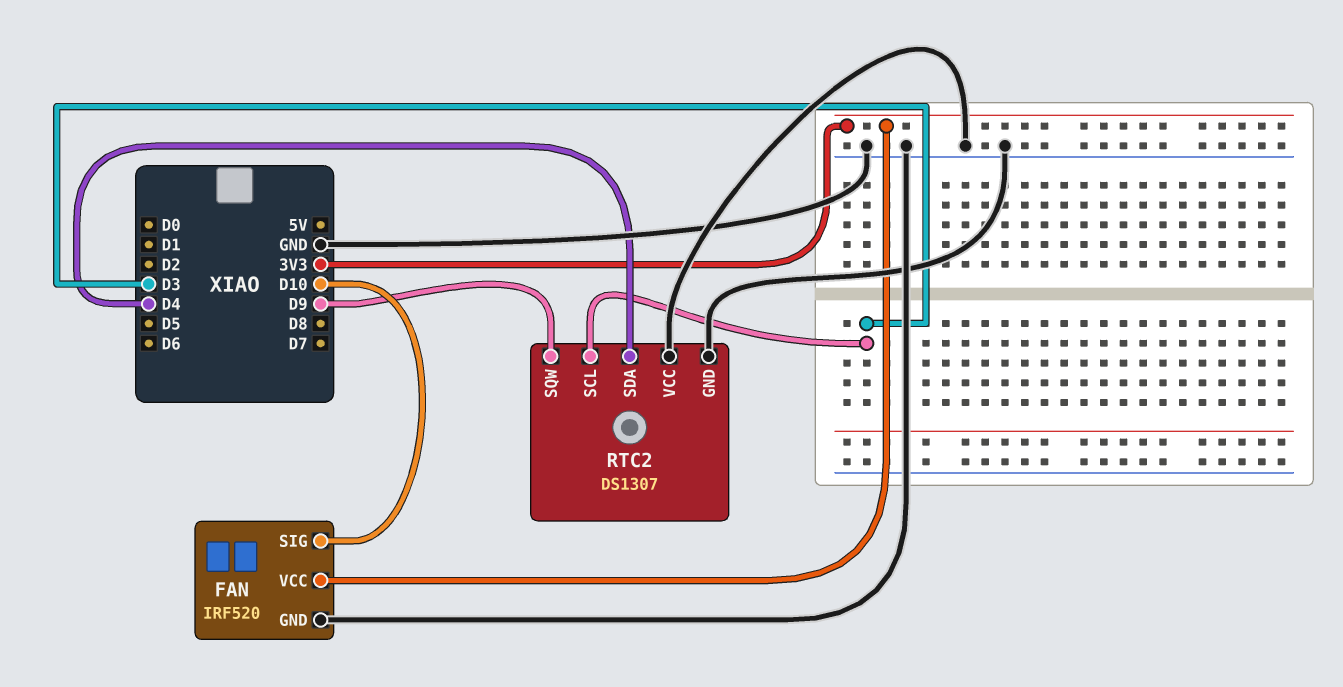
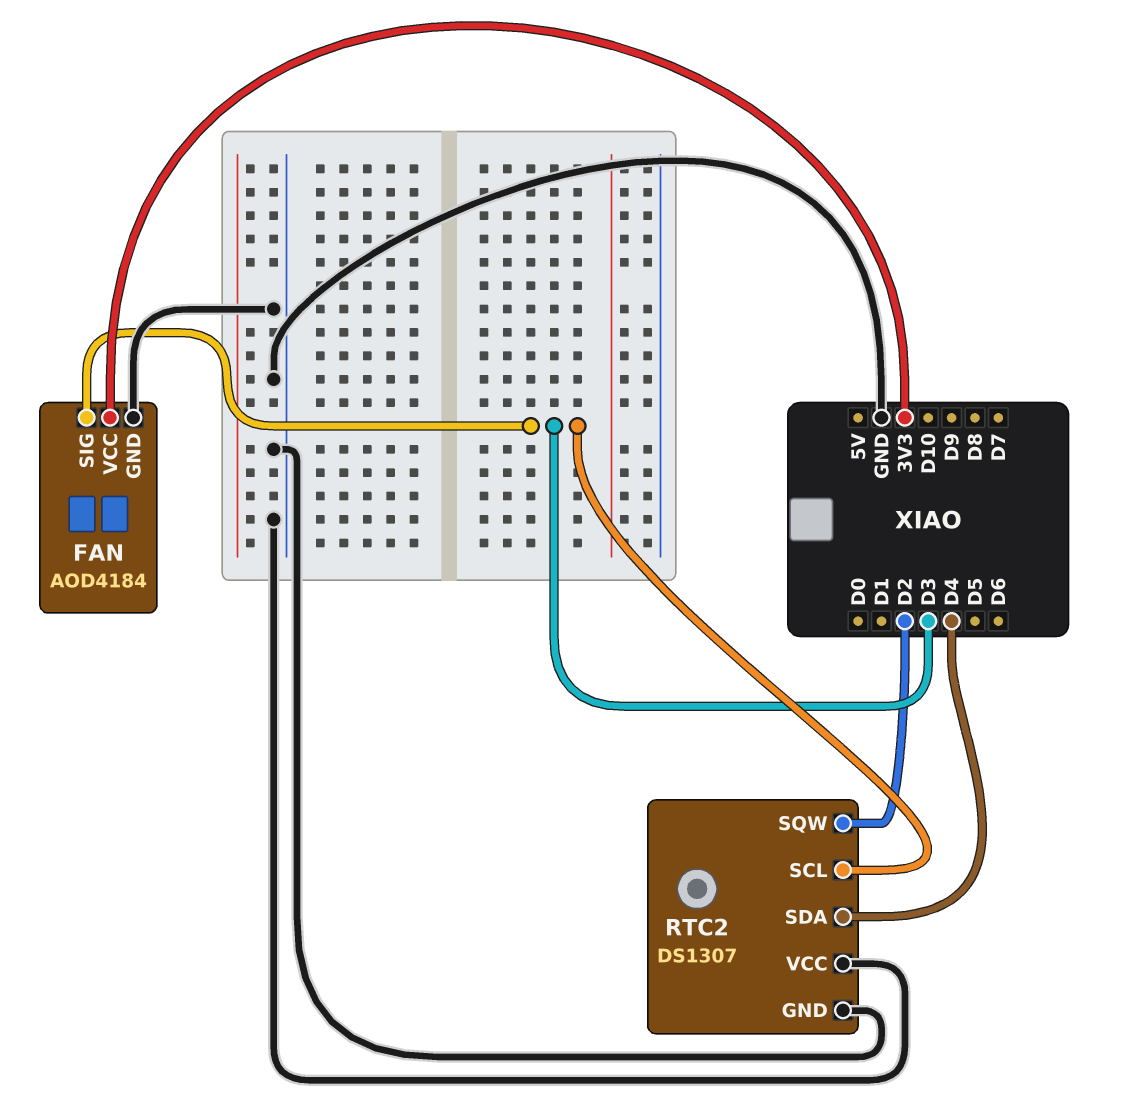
FAN: IRF520 -> AOD4184
FAN pin SIG: D10 -> D3
RTC2 pin SQW: D9 -> D2

